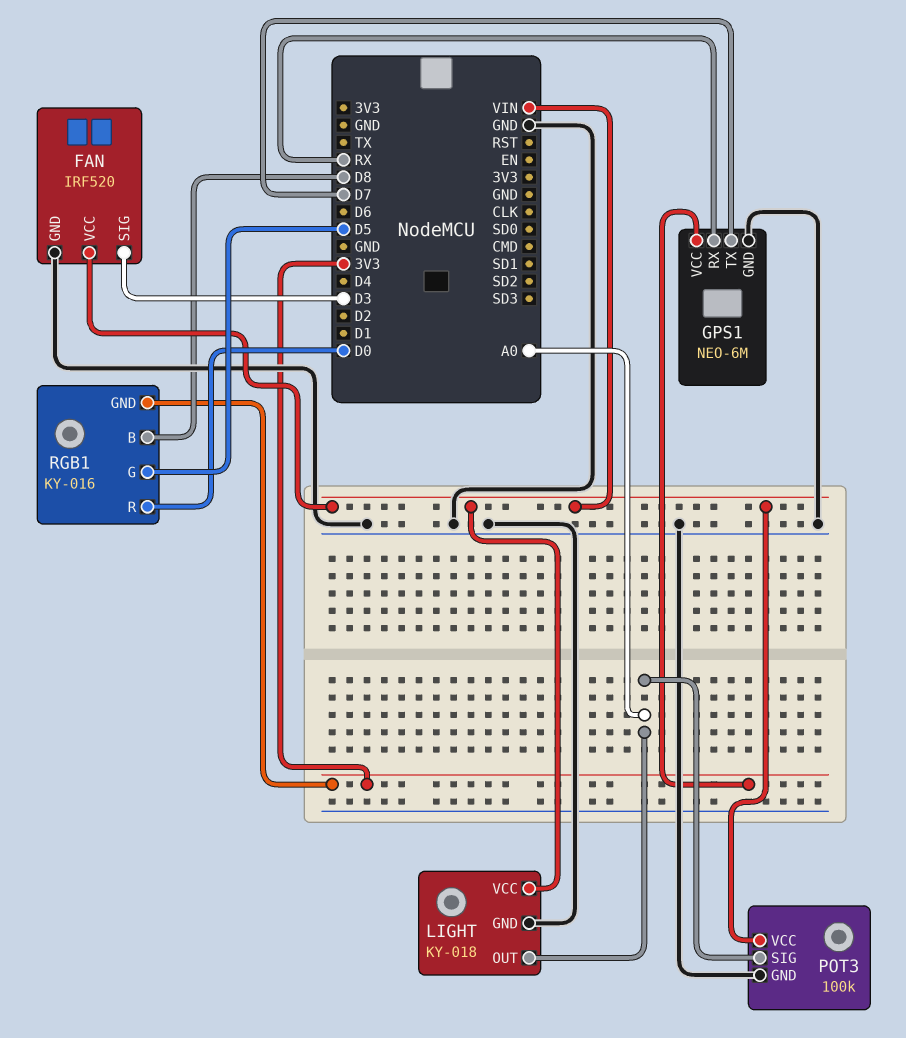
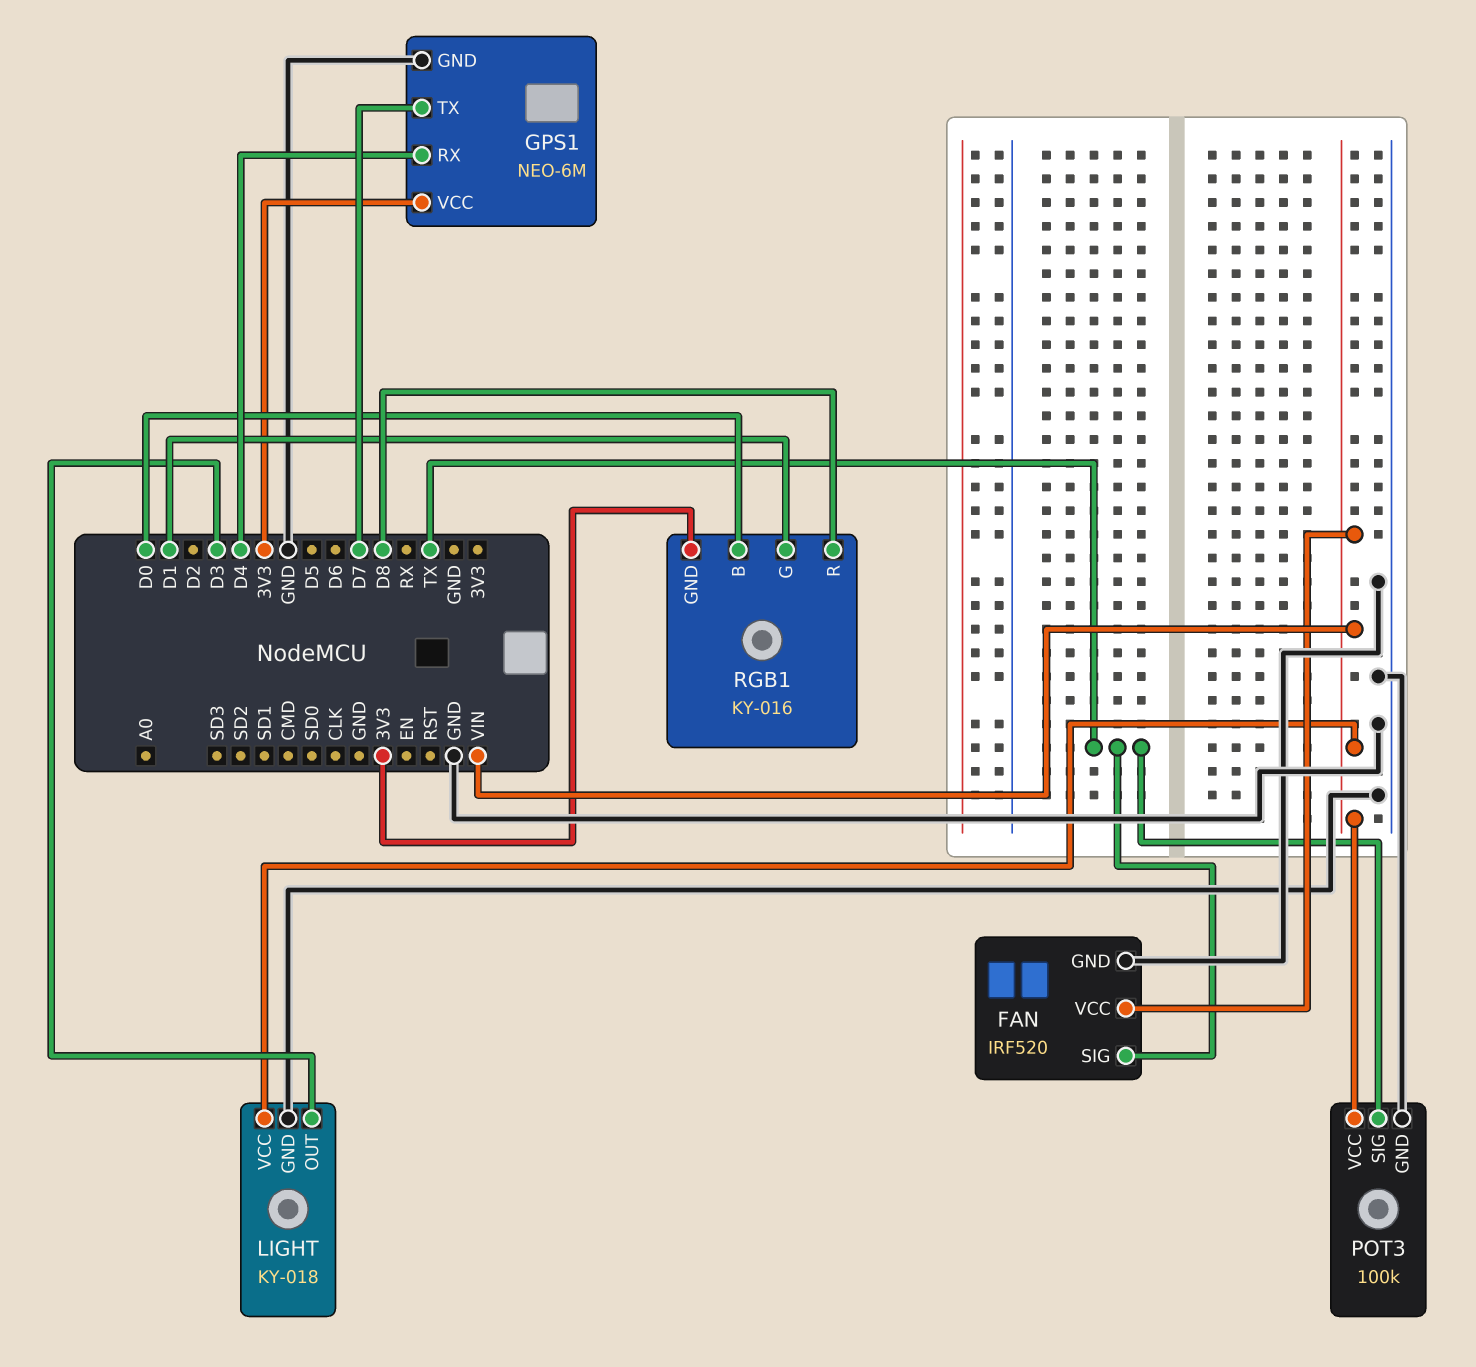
FAN pin SIG: D3 -> TX
GPS1 pin RX: RX -> D4
LIGHT pin OUT: A0 -> D3
POT3 pin SIG: A0 -> TX
RGB1 pin B: D8 -> D0
RGB1 pin G: D5 -> D1
RGB1 pin R: D0 -> D8

